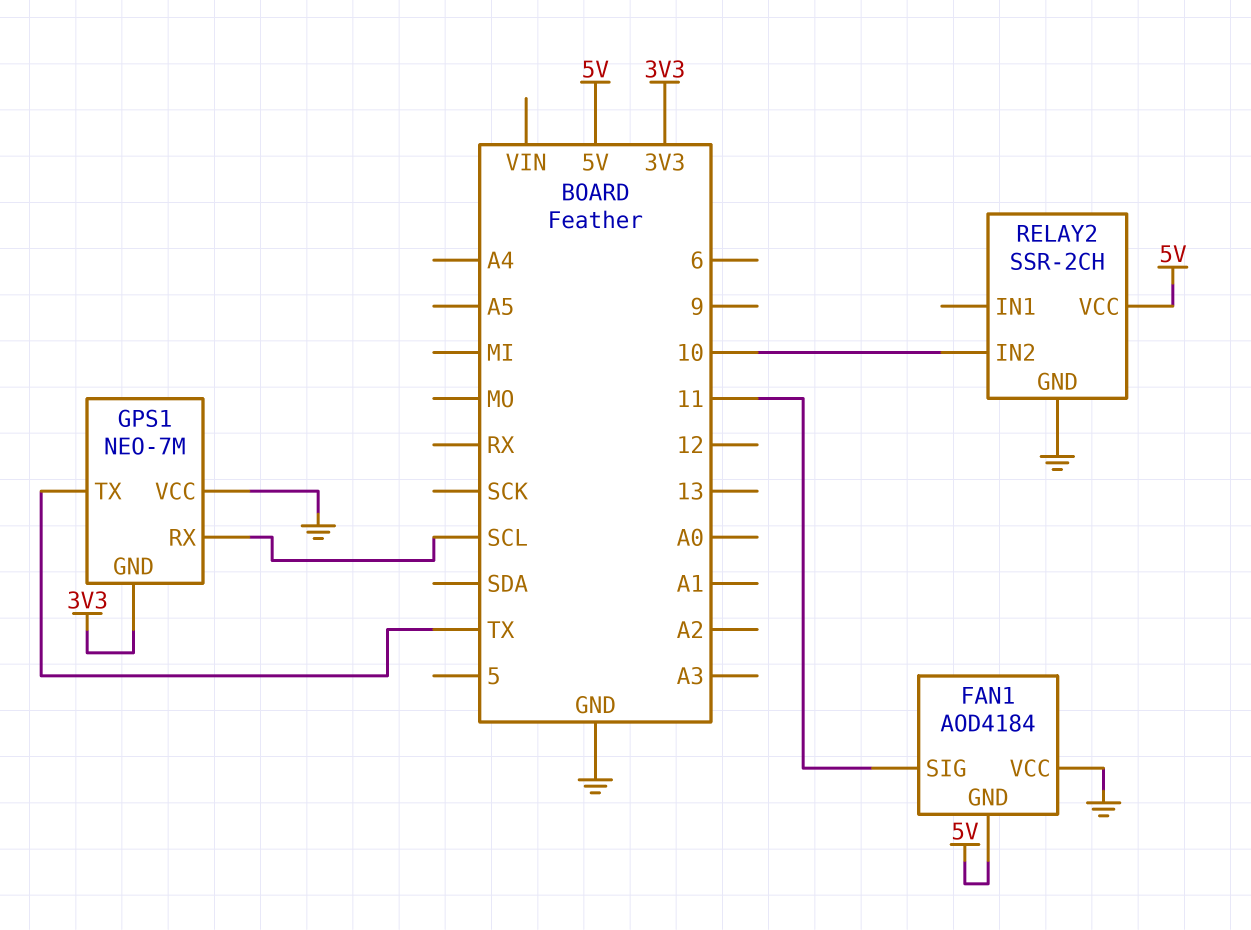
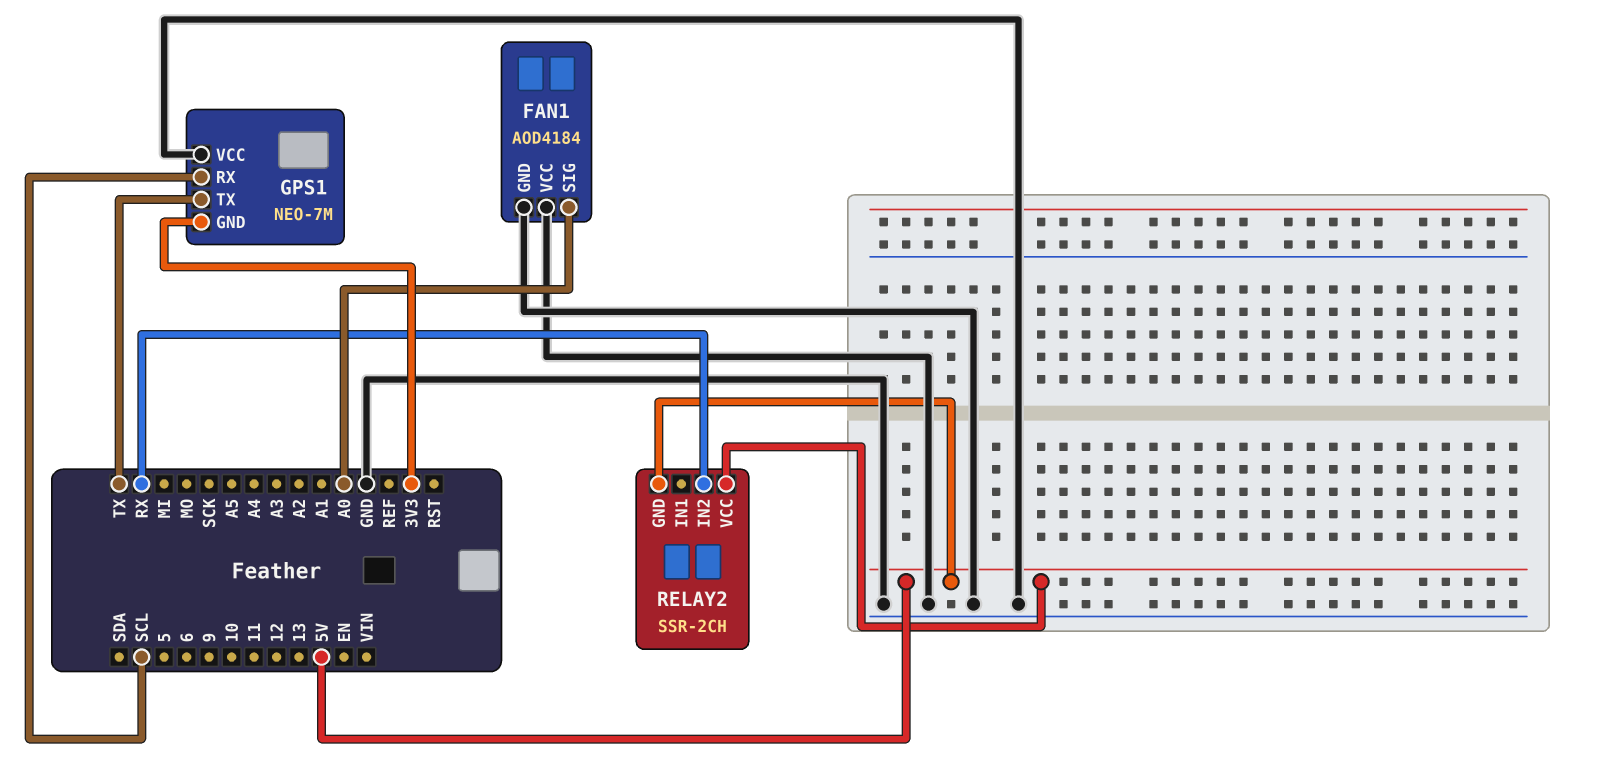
FAN1 pin GND: 5V -> GND
FAN1 pin SIG: 11 -> A0
RELAY2 pin GND: GND -> 5V
RELAY2 pin IN2: 10 -> RX

